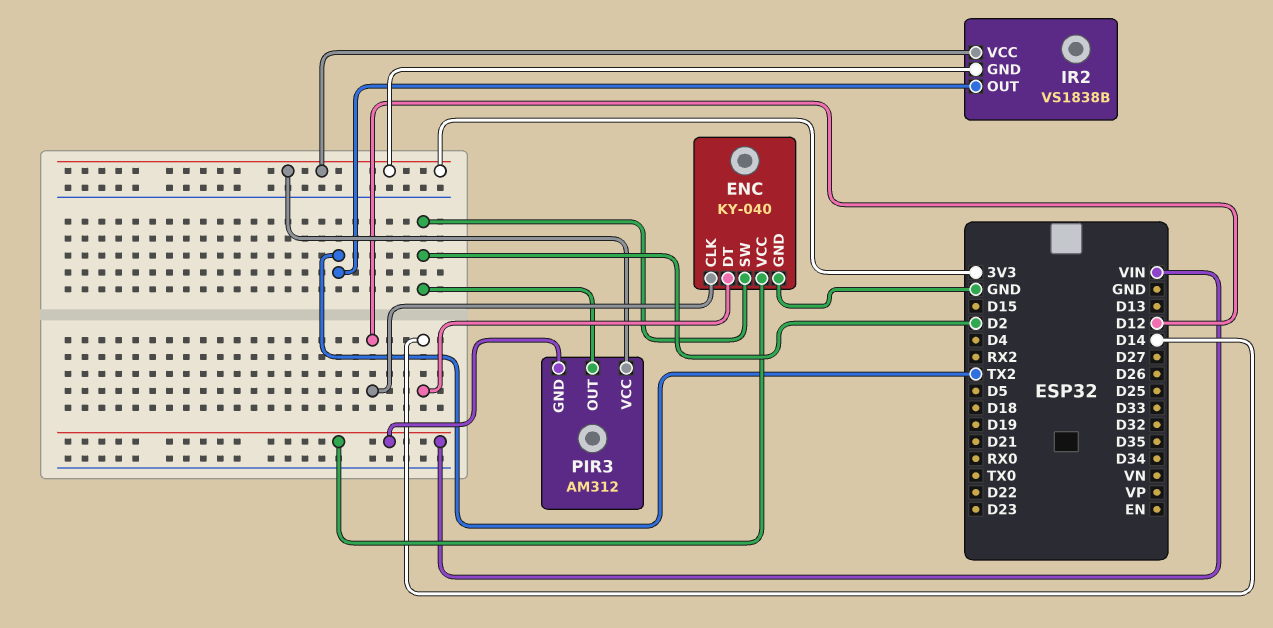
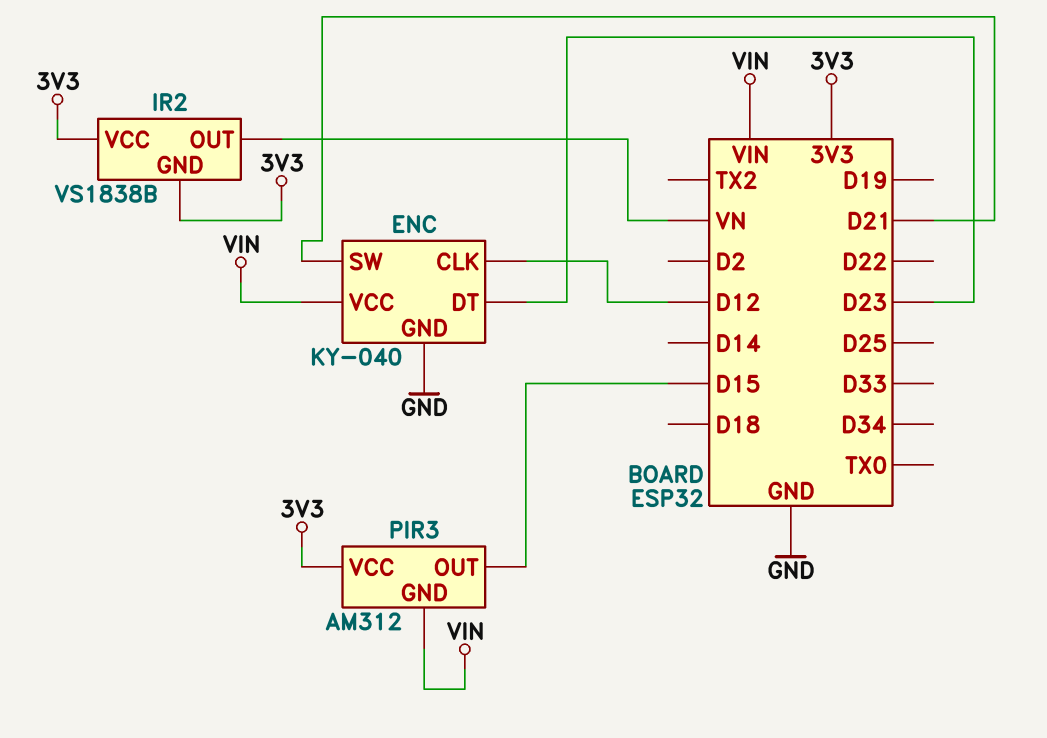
ENC pin DT: D14 -> D23
ENC pin SW: D2 -> D21
IR2 pin OUT: TX2 -> VN
PIR3 pin OUT: D2 -> D15

